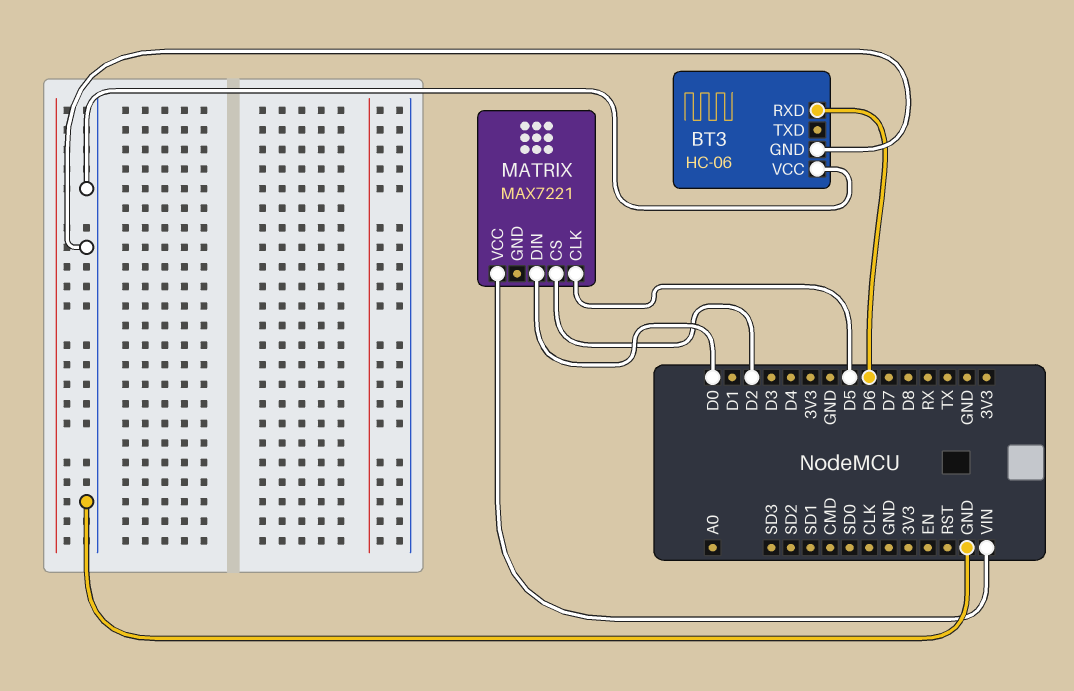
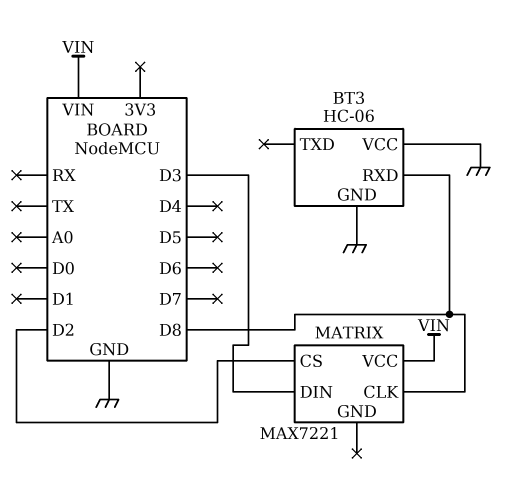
BT3 pin RXD: D6 -> D8
MATRIX pin CLK: D5 -> D8
MATRIX pin DIN: D0 -> D3

